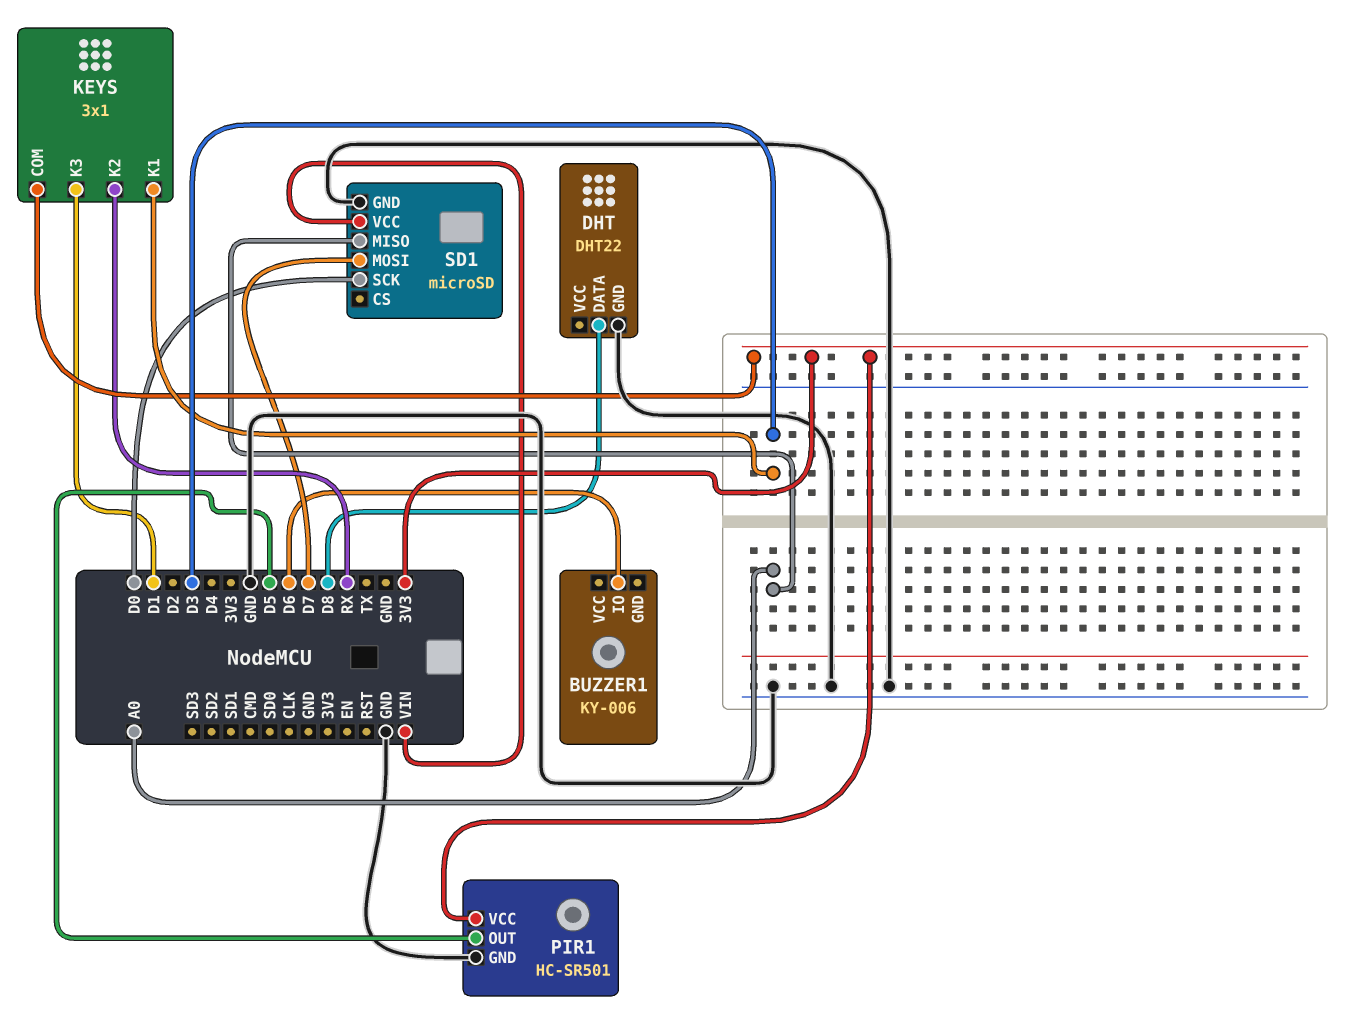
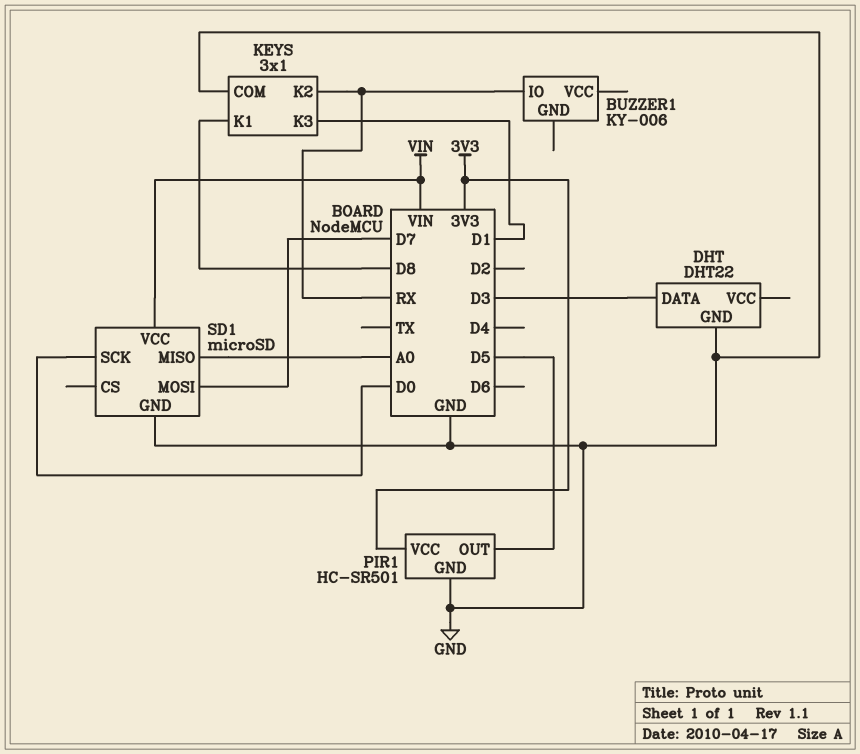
BUZZER1 pin IO: D6 -> RX
DHT pin DATA: D8 -> D3
KEYS pin COM: 3V3 -> GND
KEYS pin K1: D3 -> D8

